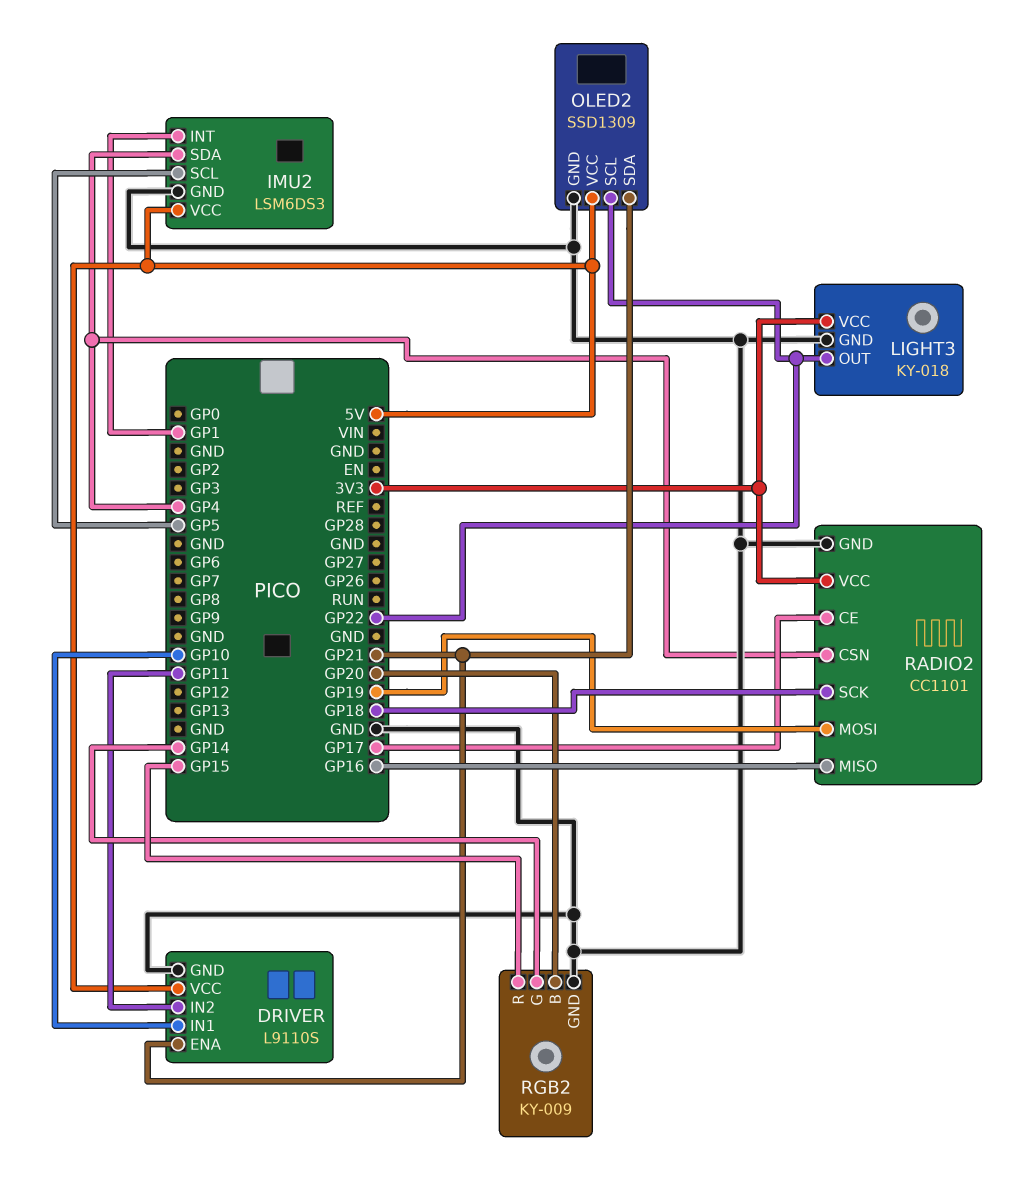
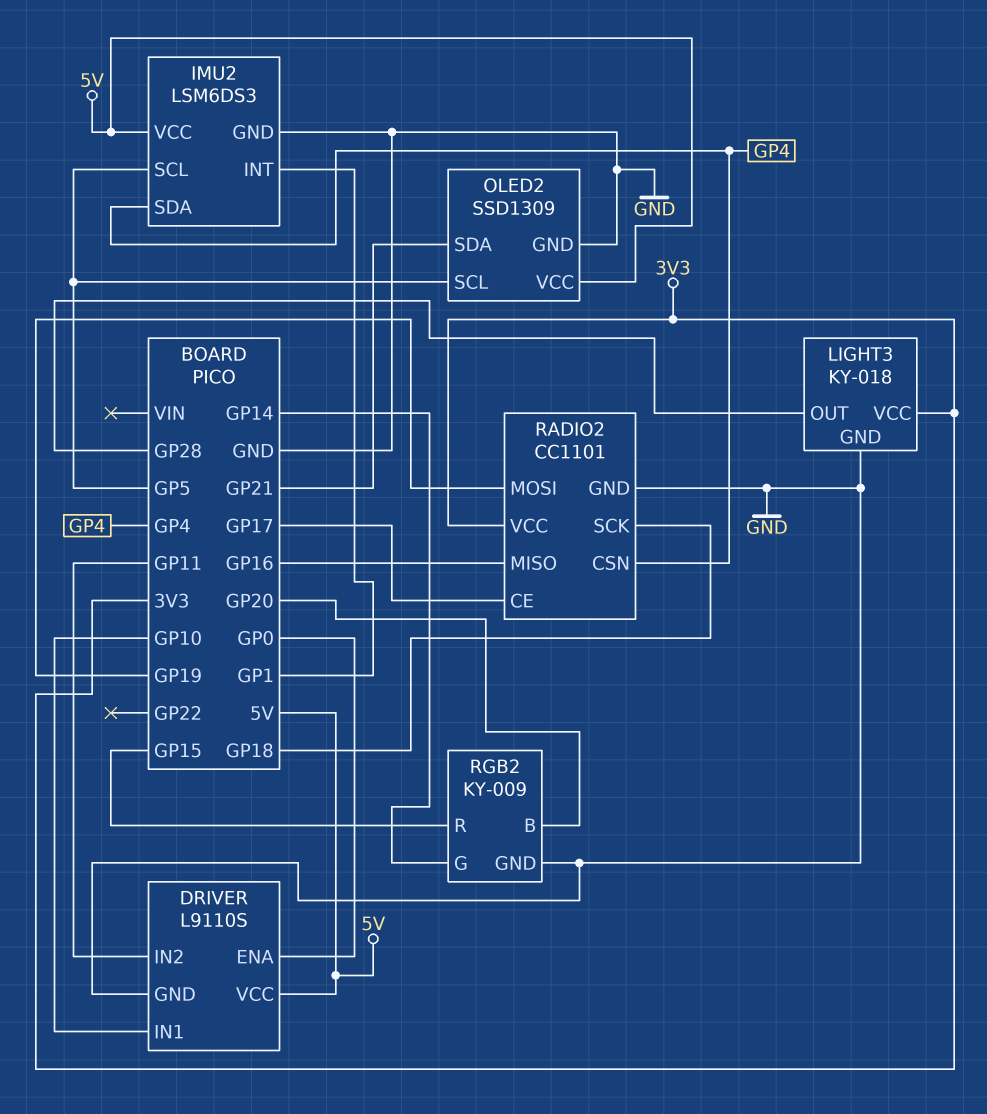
DRIVER pin ENA: GP21 -> GP0
LIGHT3 pin OUT: GP22 -> GP28
OLED2 pin SCL: GP22 -> GP5

